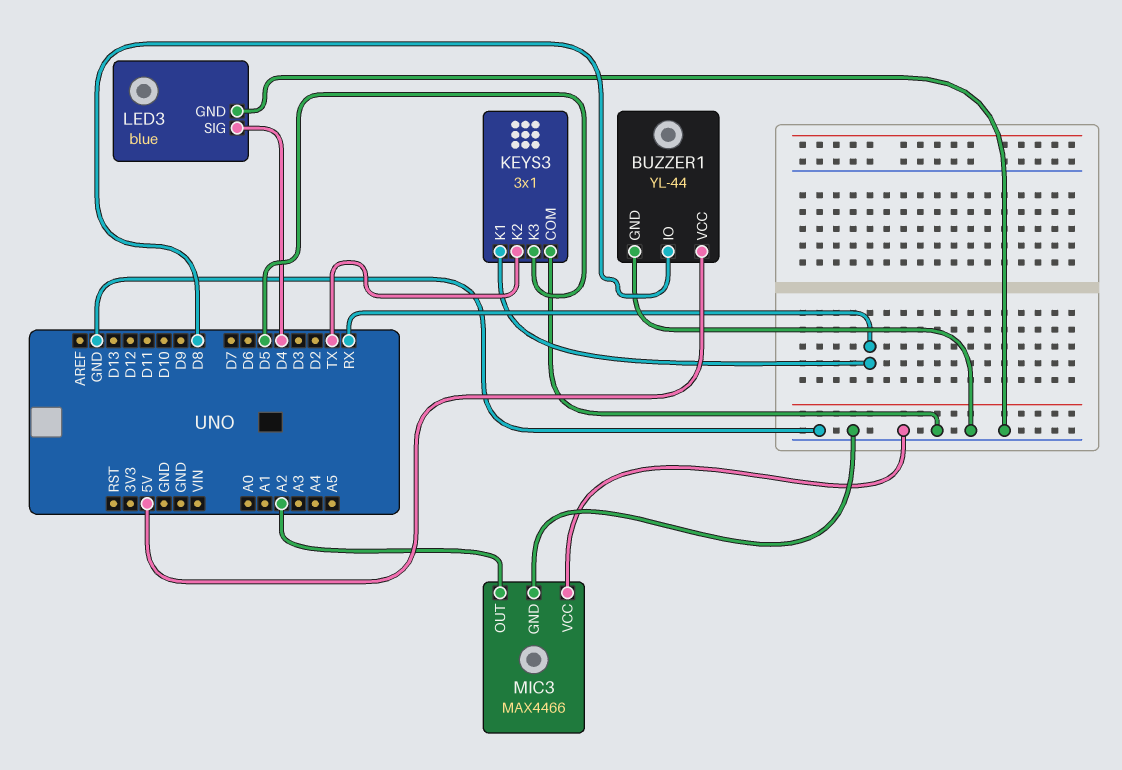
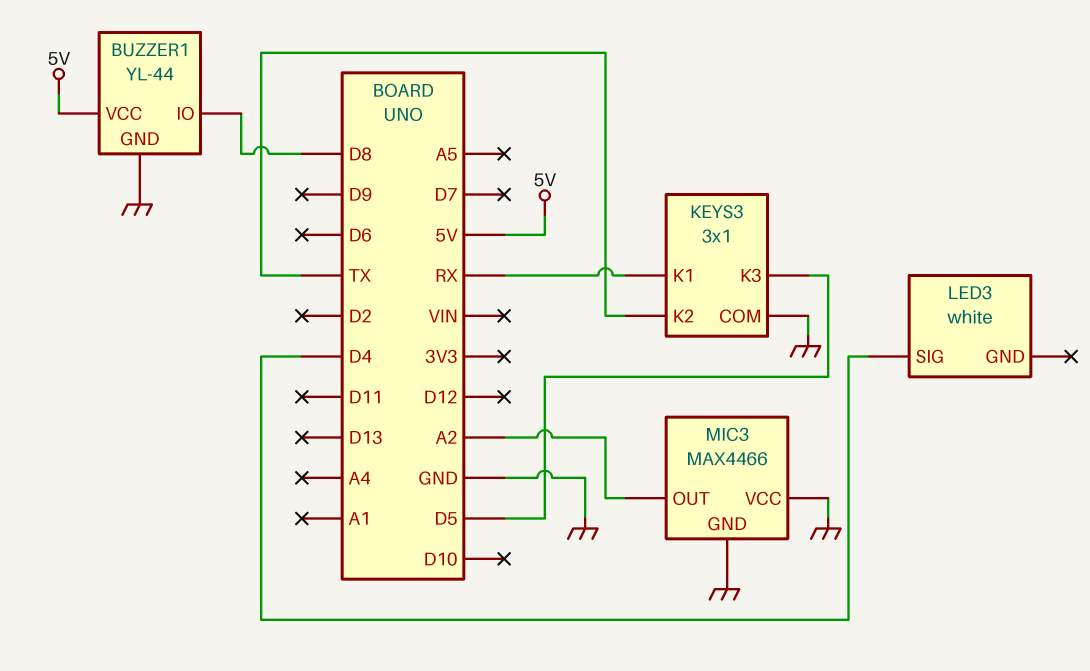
LED3: blue -> white
LED3 pin GND: GND -> none

